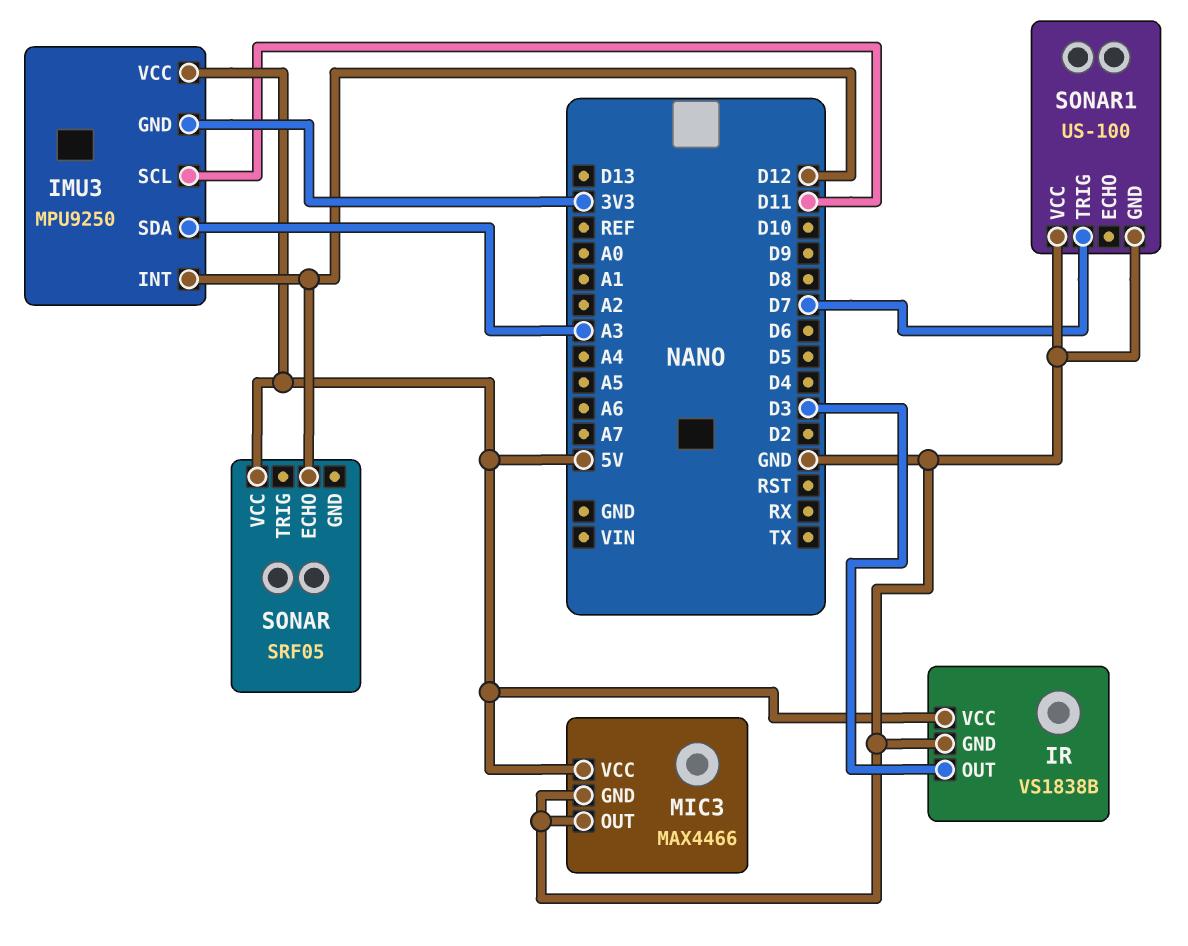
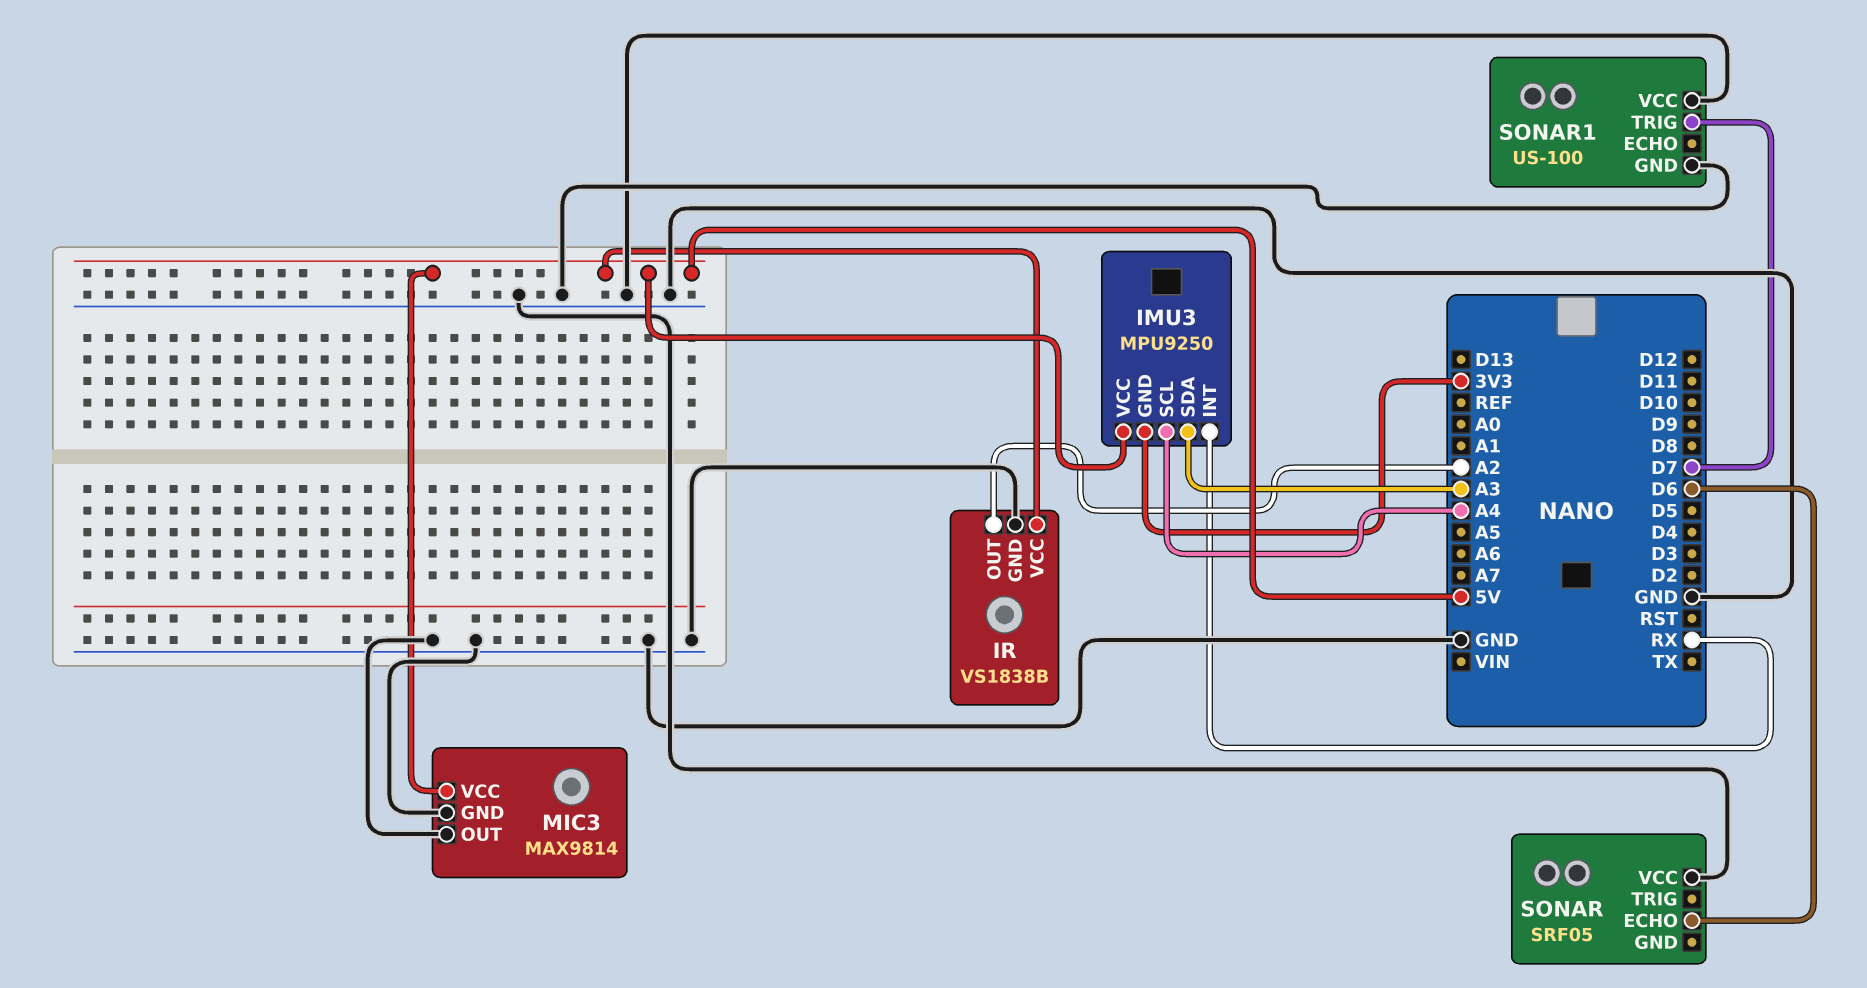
IMU3 pin INT: D12 -> RX
IMU3 pin SCL: D11 -> A4
IR pin OUT: D3 -> A2
MIC3: MAX4466 -> MAX9814
SONAR pin ECHO: D12 -> D6
SONAR pin VCC: 5V -> GND

